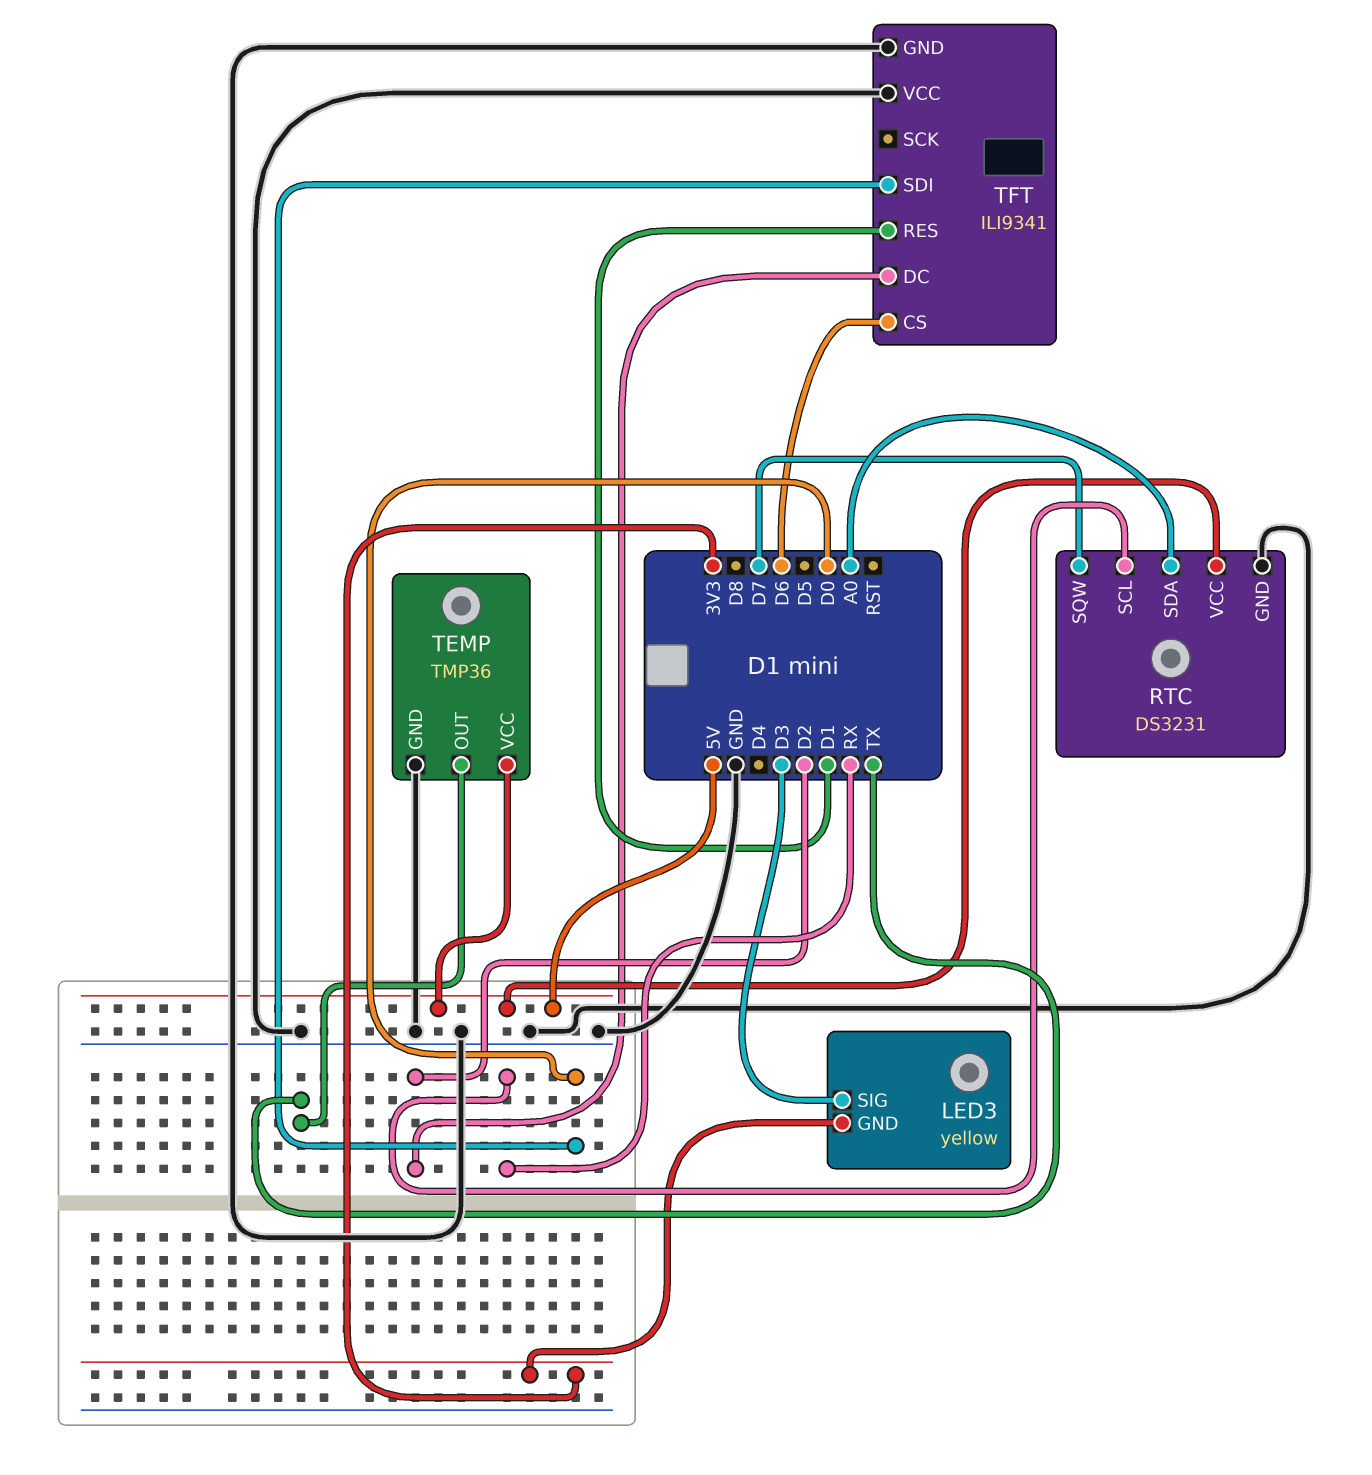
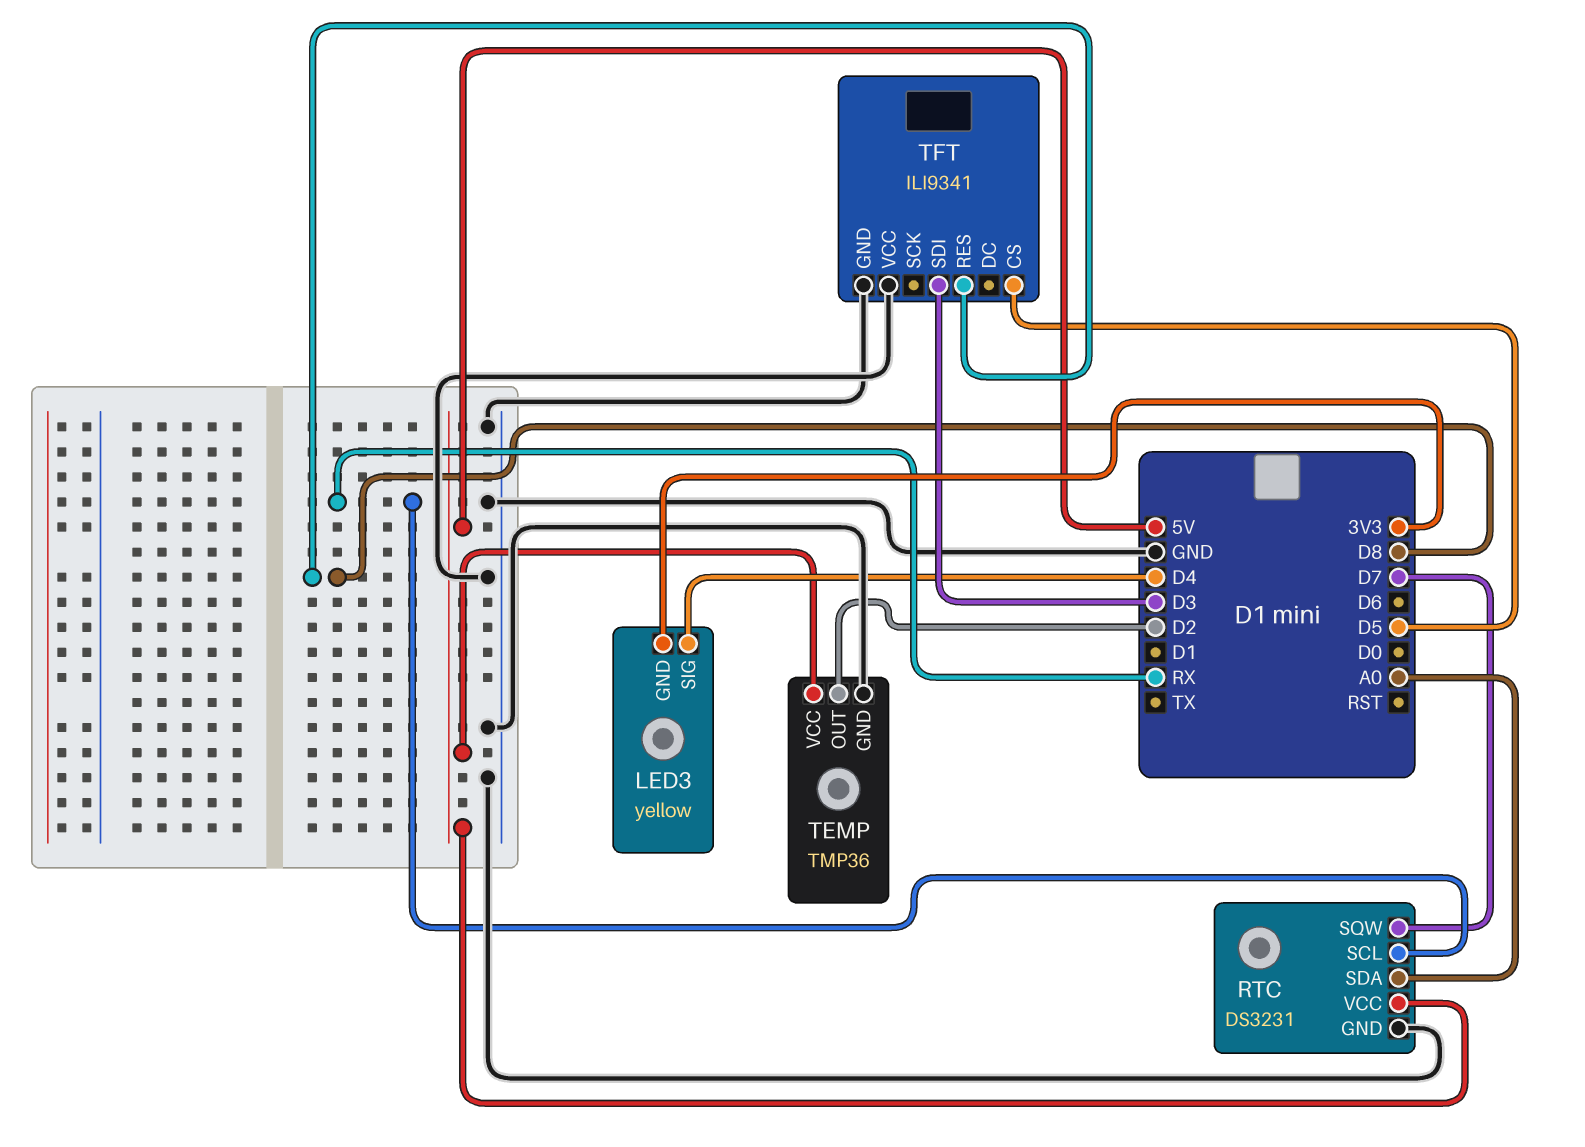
LED3 pin SIG: D3 -> D4
TEMP pin OUT: TX -> D2
TFT pin CS: D6 -> D5
TFT pin DC: D2 -> none
TFT pin RES: D1 -> D8
TFT pin SDI: D0 -> D3

